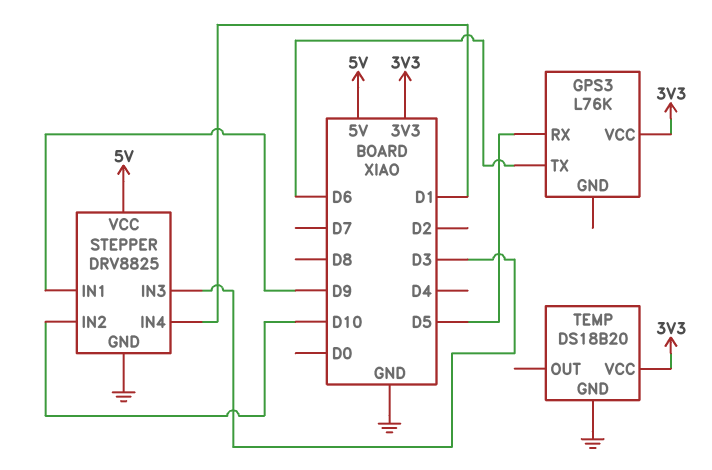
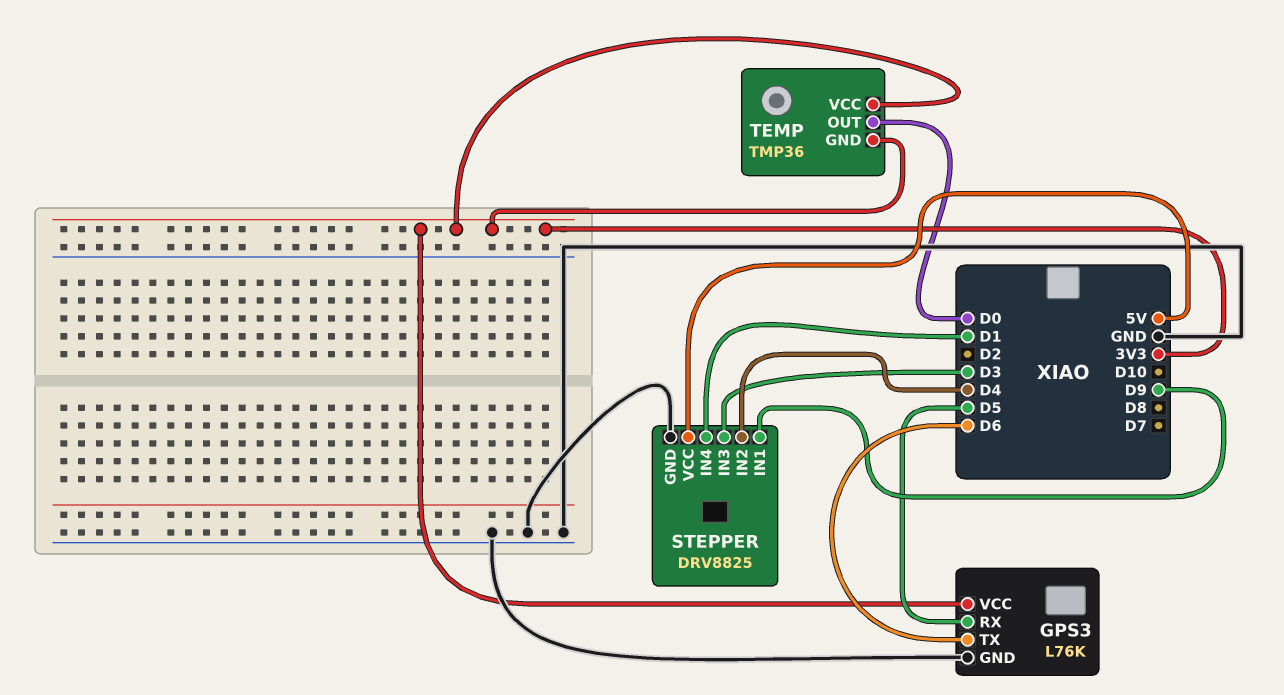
GPS3 pin GND: none -> GND
STEPPER pin IN2: D10 -> D4
TEMP: DS18B20 -> TMP36
TEMP pin GND: GND -> 3V3
TEMP pin OUT: none -> D0

